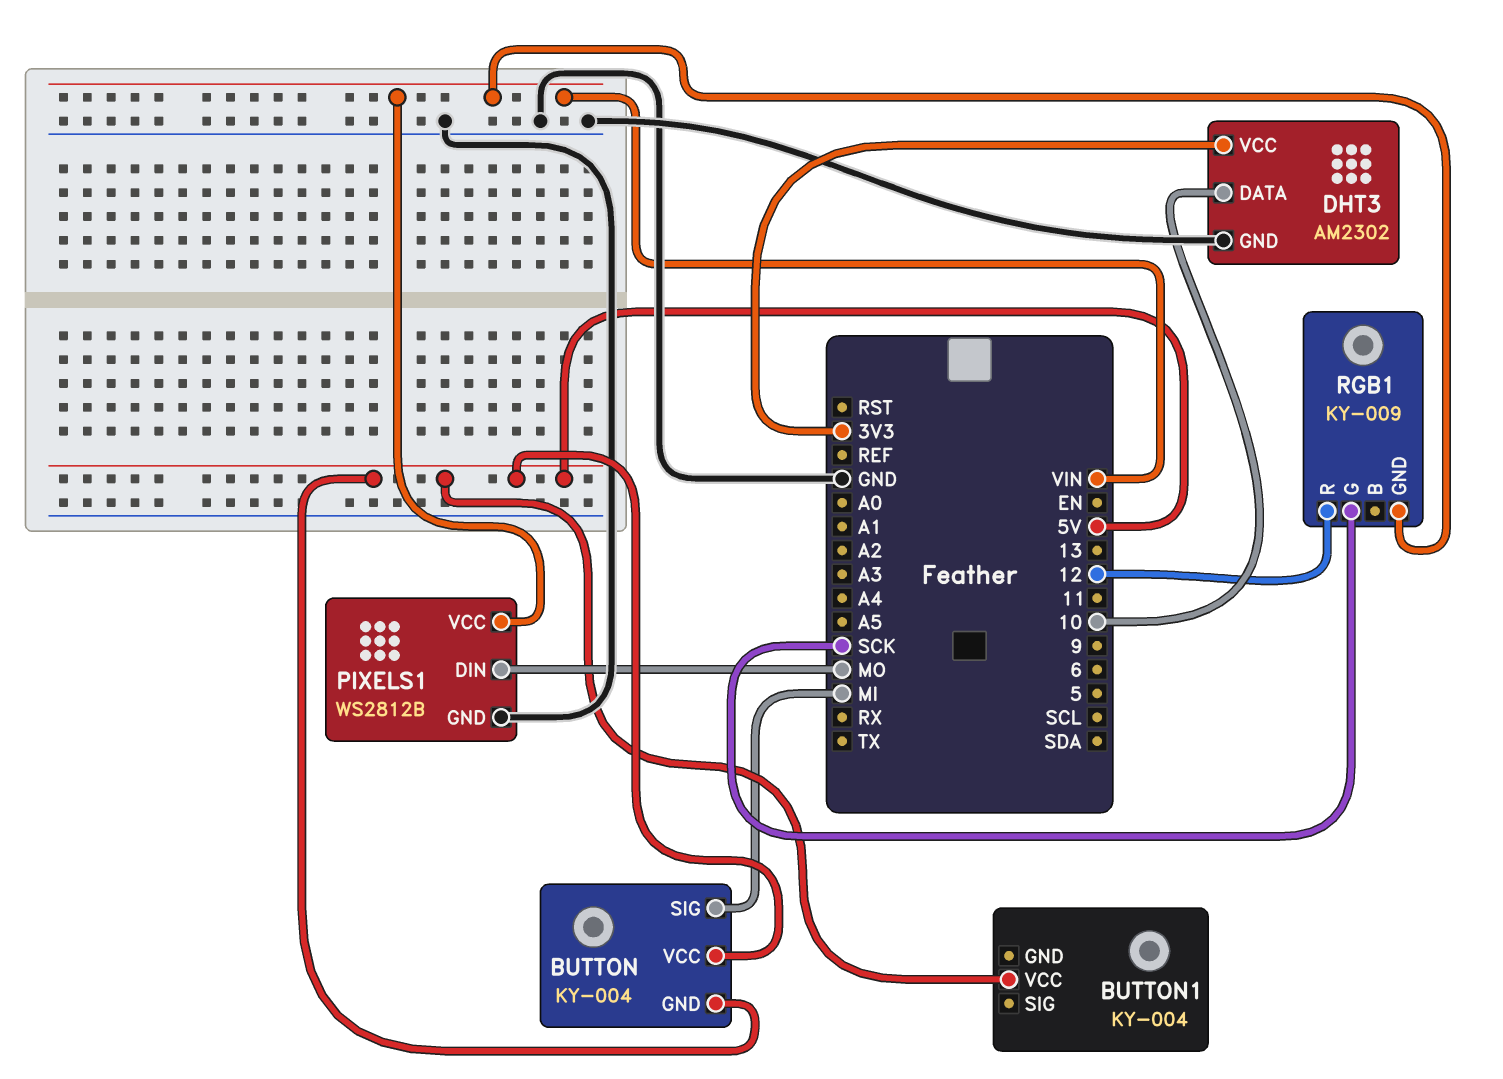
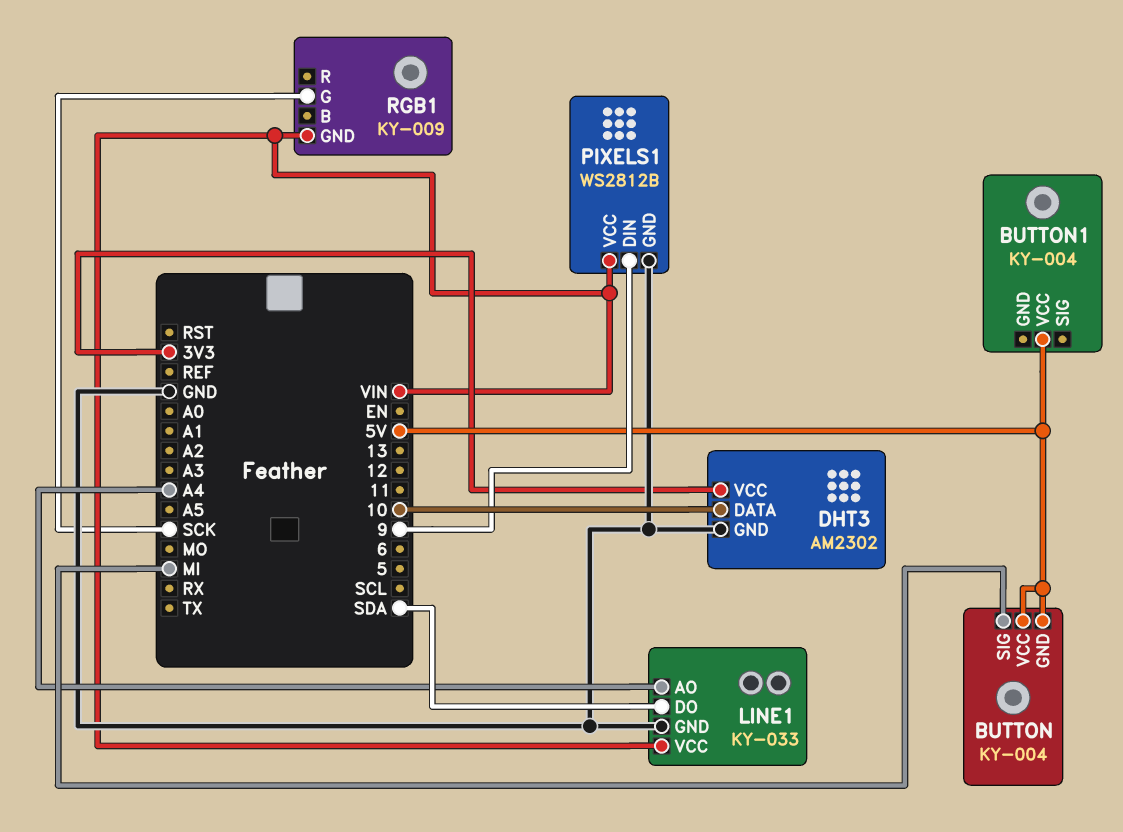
LINE1: none -> KY-033
LINE1 pin AO: none -> A4
LINE1 pin DO: none -> SDA
LINE1 pin GND: none -> GND
LINE1 pin VCC: none -> VIN
PIXELS1 pin DIN: MO -> 9
RGB1 pin R: 12 -> none

